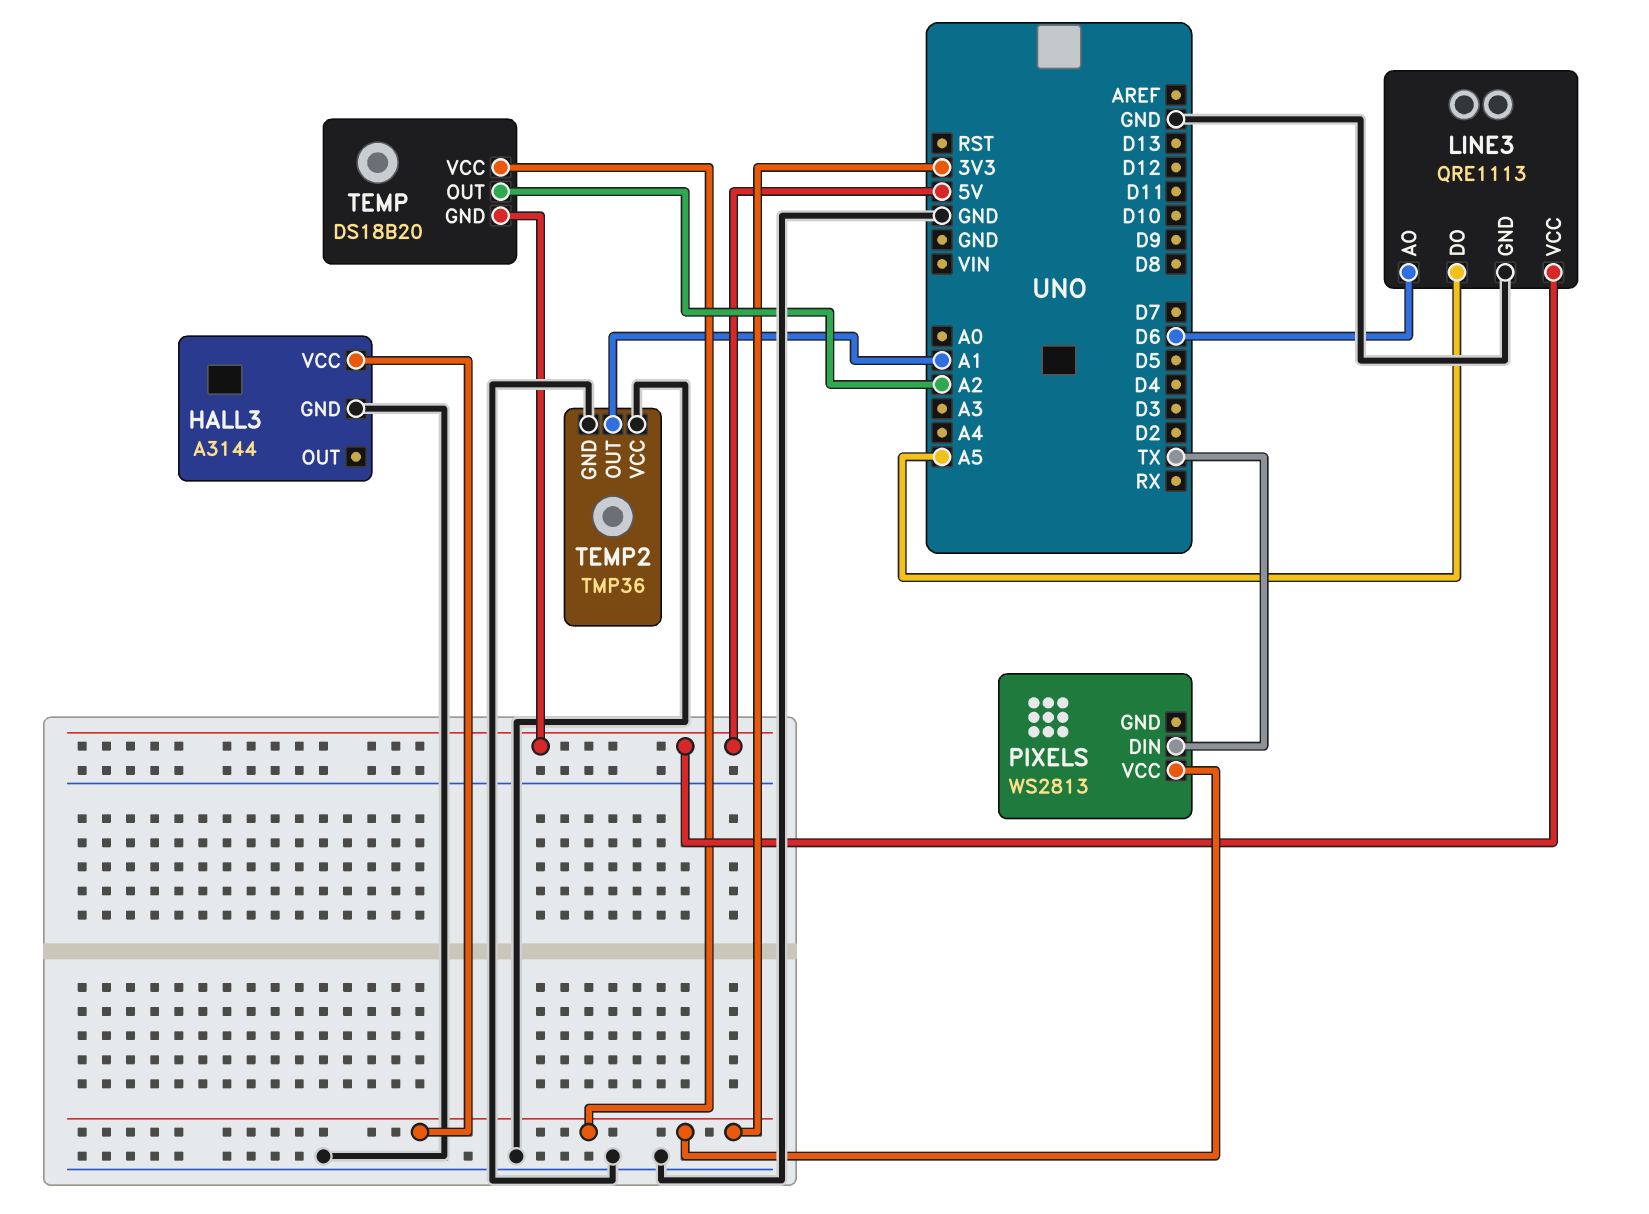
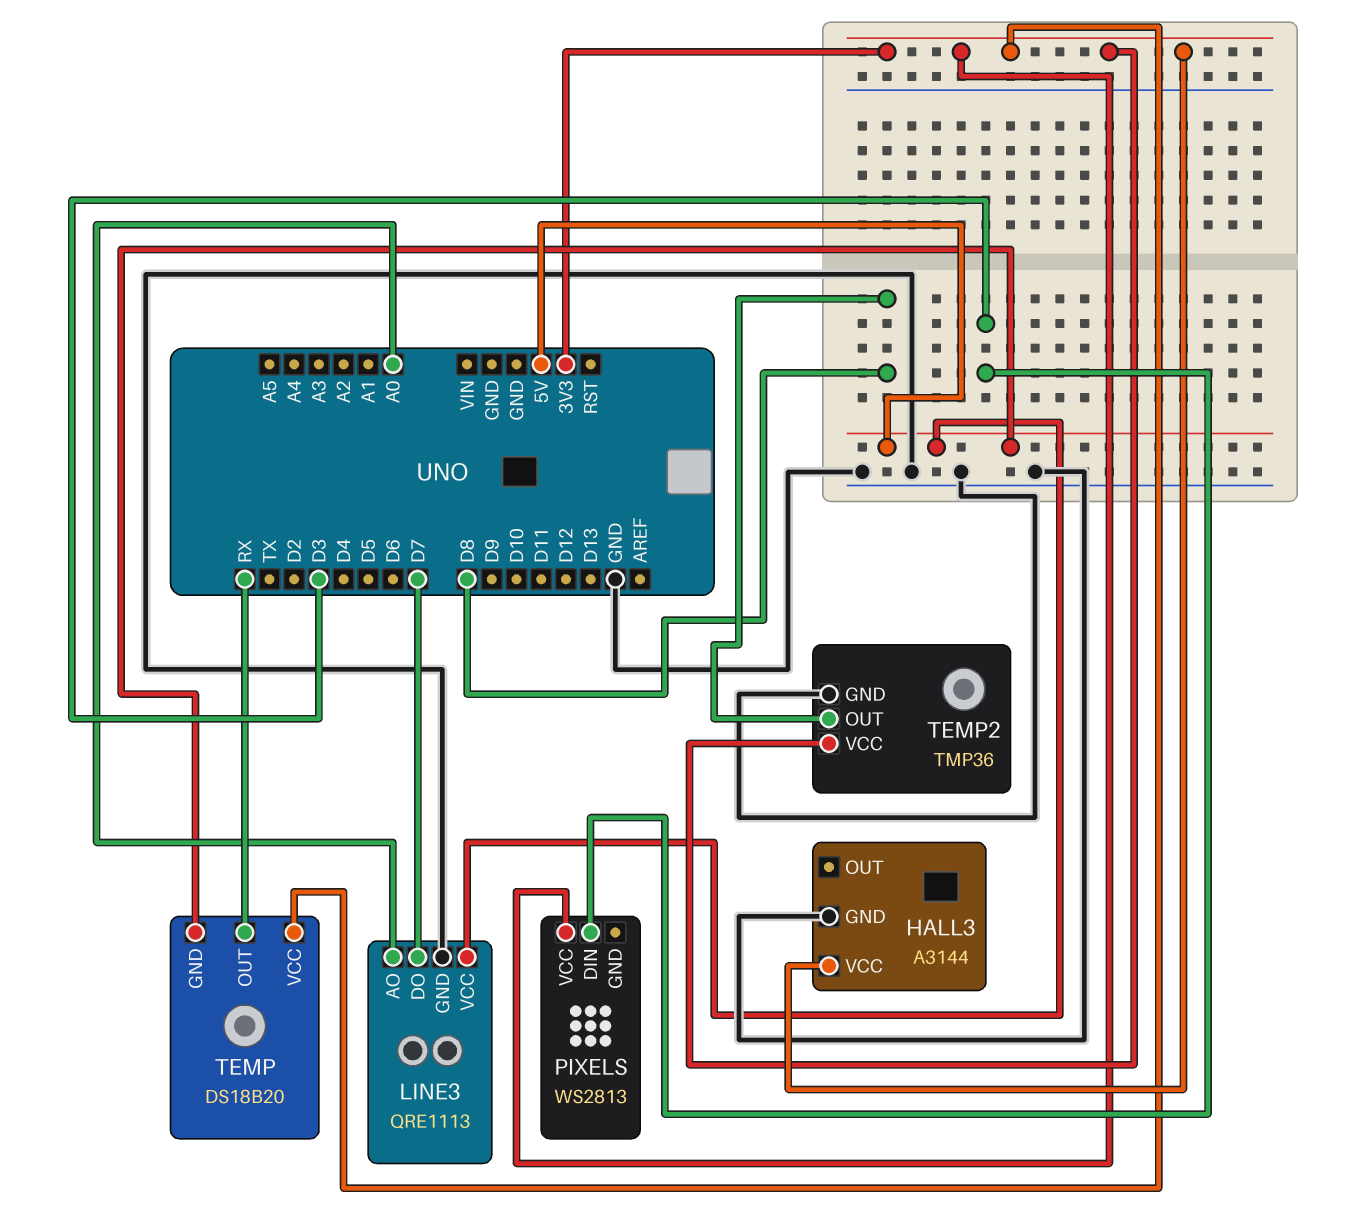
LINE3 pin AO: D6 -> A0
LINE3 pin DO: A5 -> D7
PIXELS pin DIN: TX -> D3
TEMP pin OUT: A2 -> RX
TEMP2 pin OUT: A1 -> D8
TEMP2 pin VCC: GND -> 3V3

